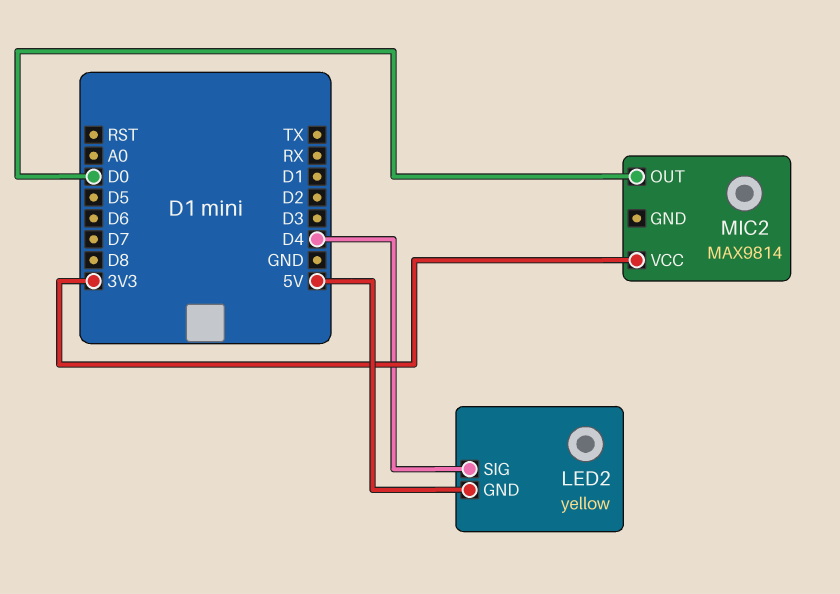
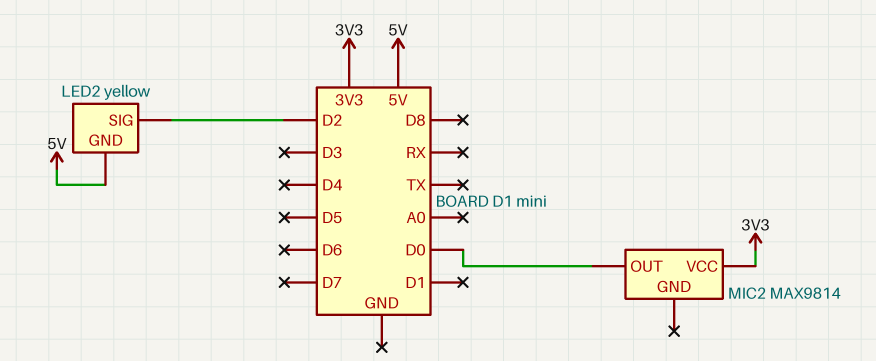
LED2 pin SIG: D4 -> D2

